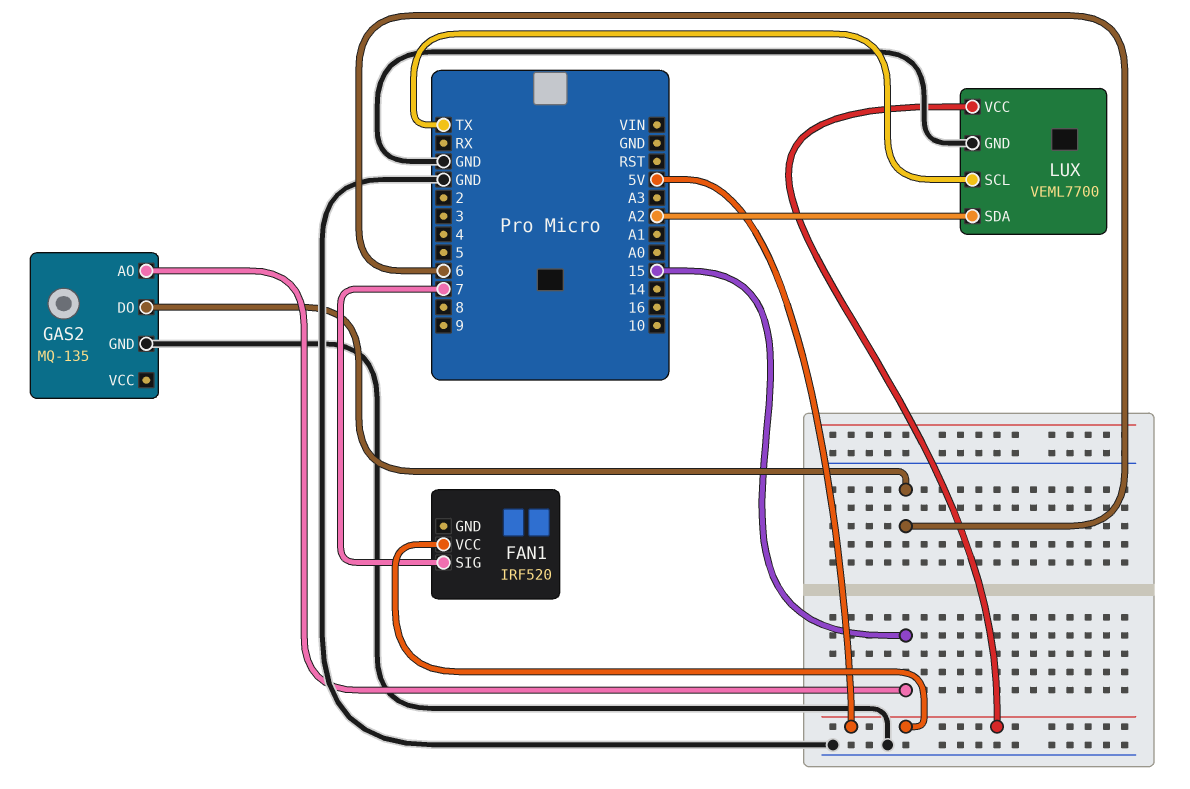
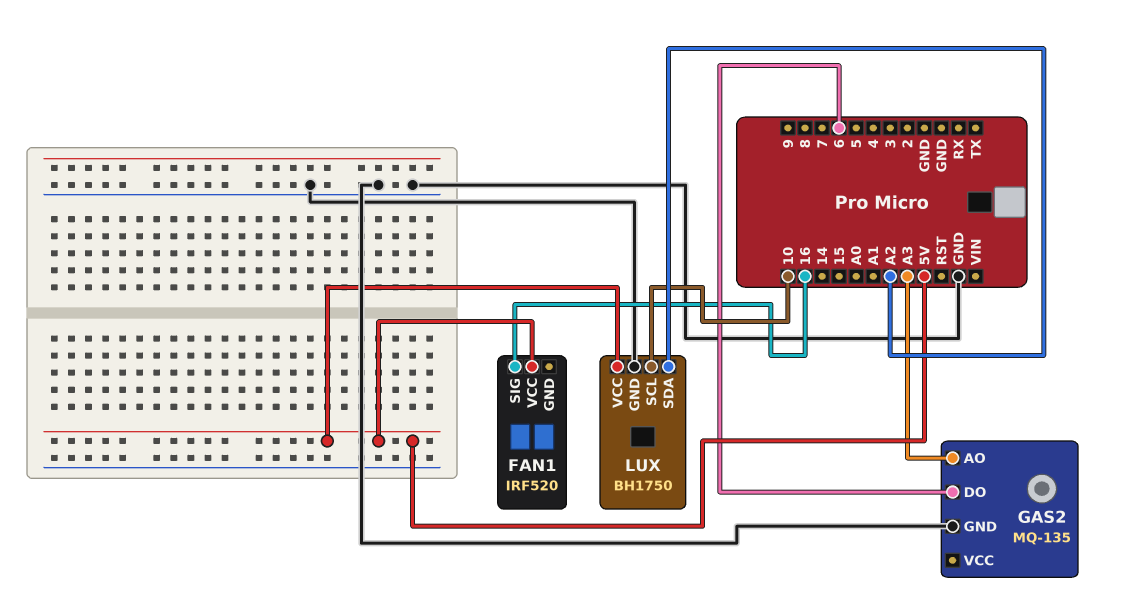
FAN1 pin SIG: 7 -> 16
GAS2 pin AO: 15 -> A3
LUX: VEML7700 -> BH1750
LUX pin SCL: TX -> 10

